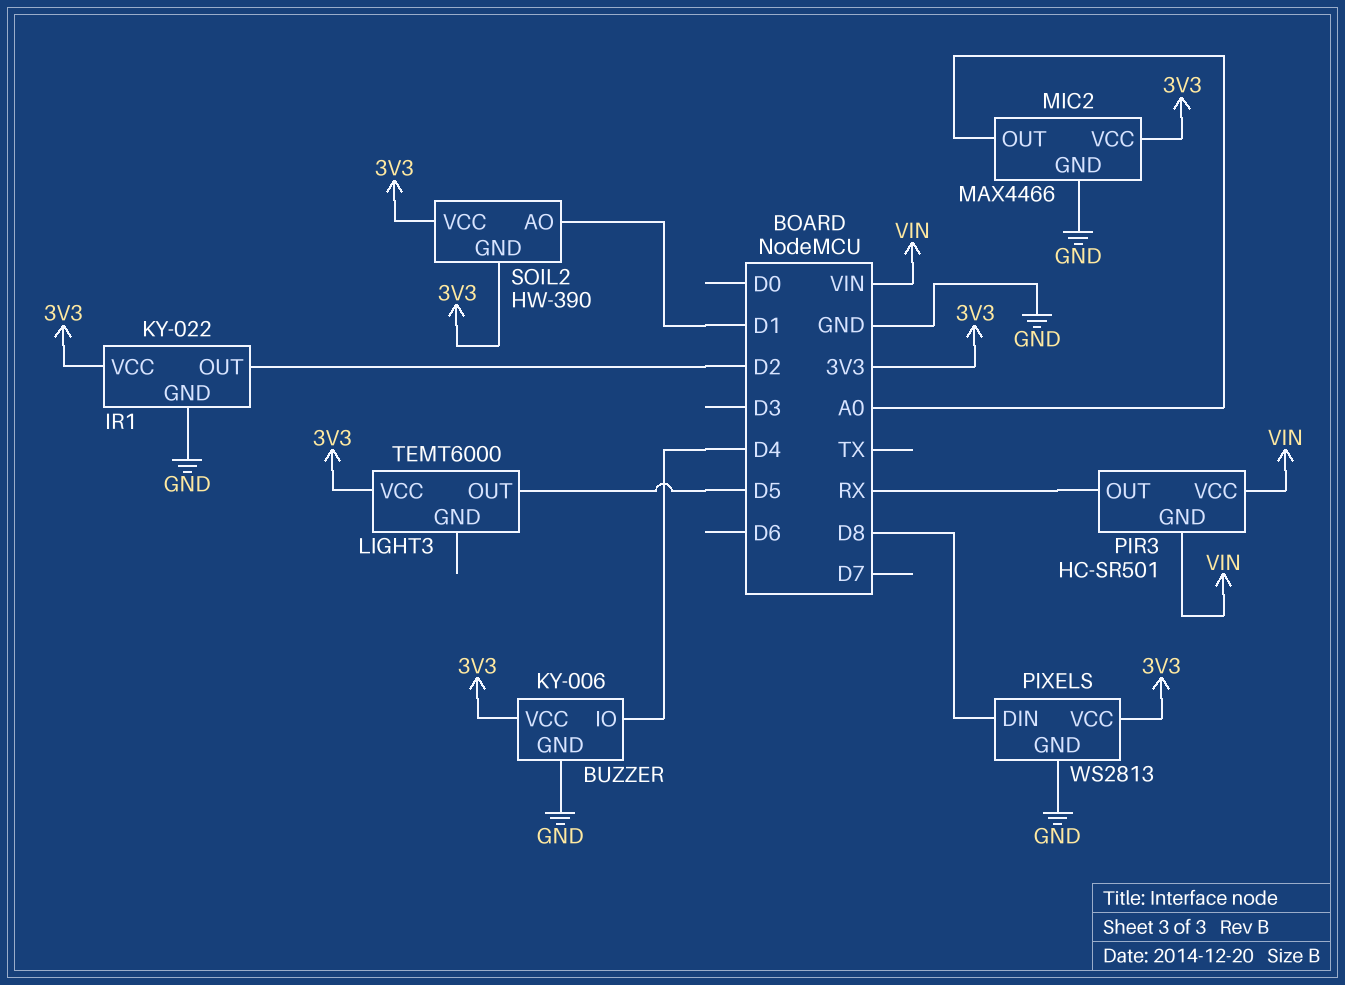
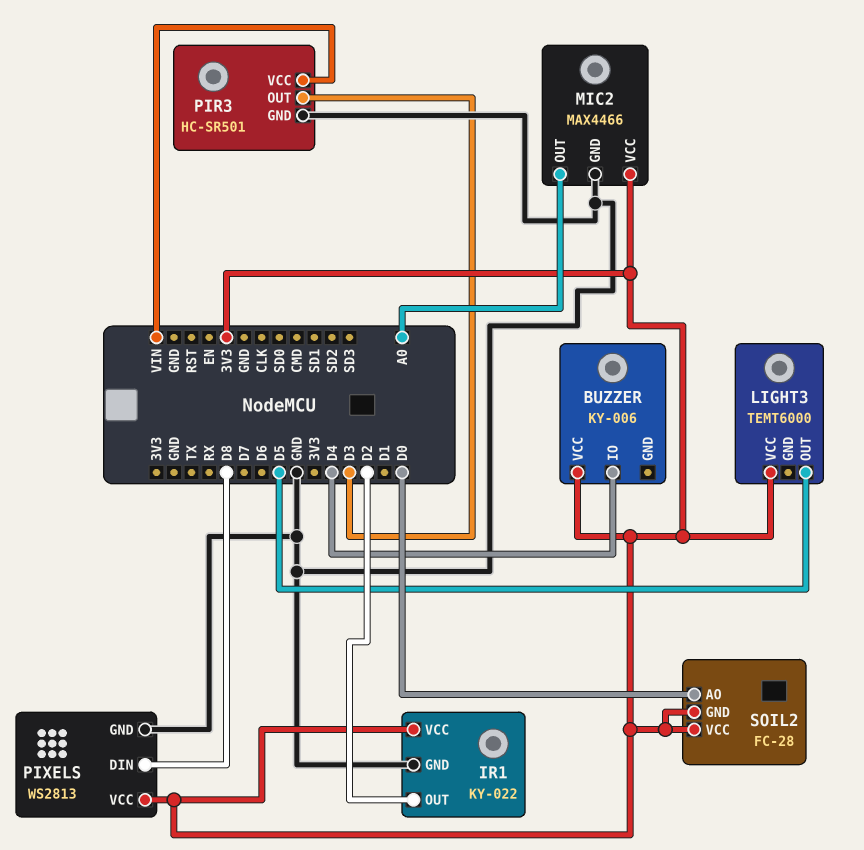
BUZZER pin GND: GND -> none
PIR3 pin GND: VIN -> GND
PIR3 pin OUT: RX -> D3
SOIL2: HW-390 -> FC-28
SOIL2 pin AO: D1 -> D0

